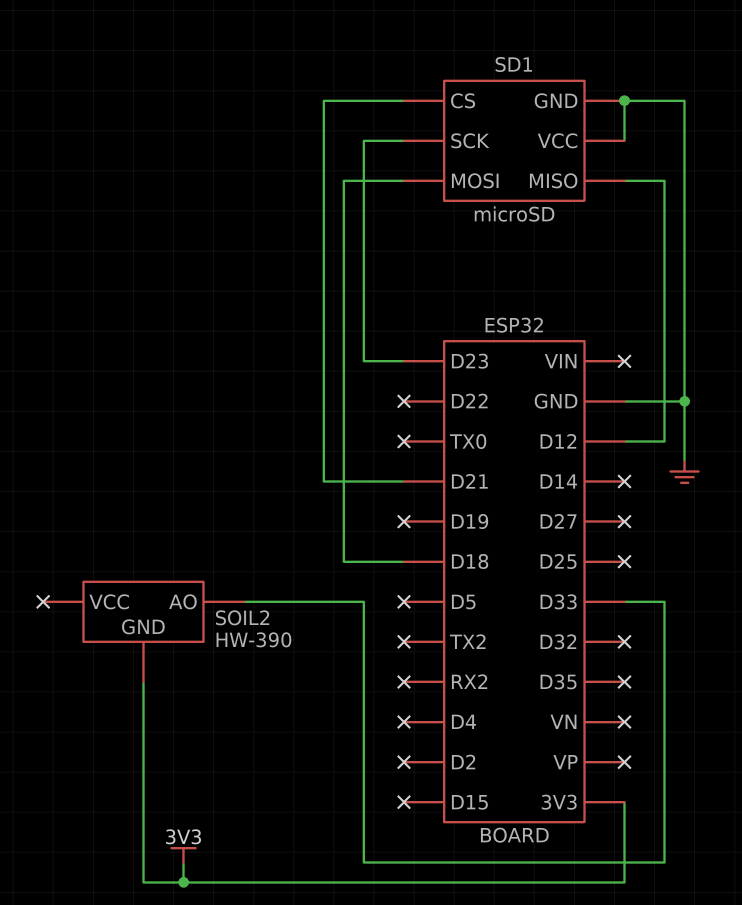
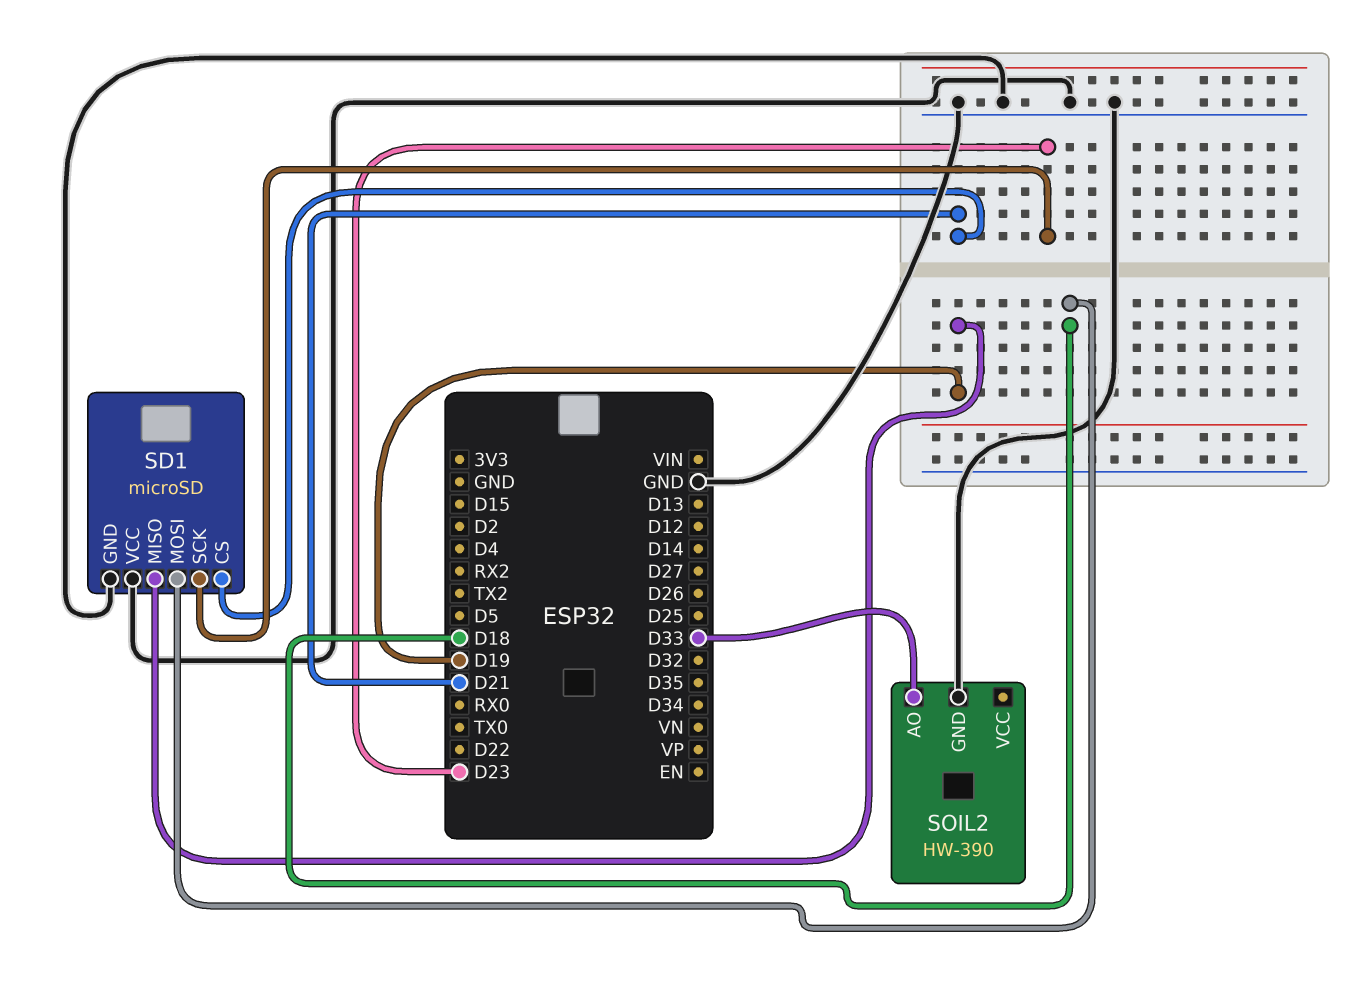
SD1 pin MISO: D12 -> D19
SOIL2 pin GND: 3V3 -> GND

